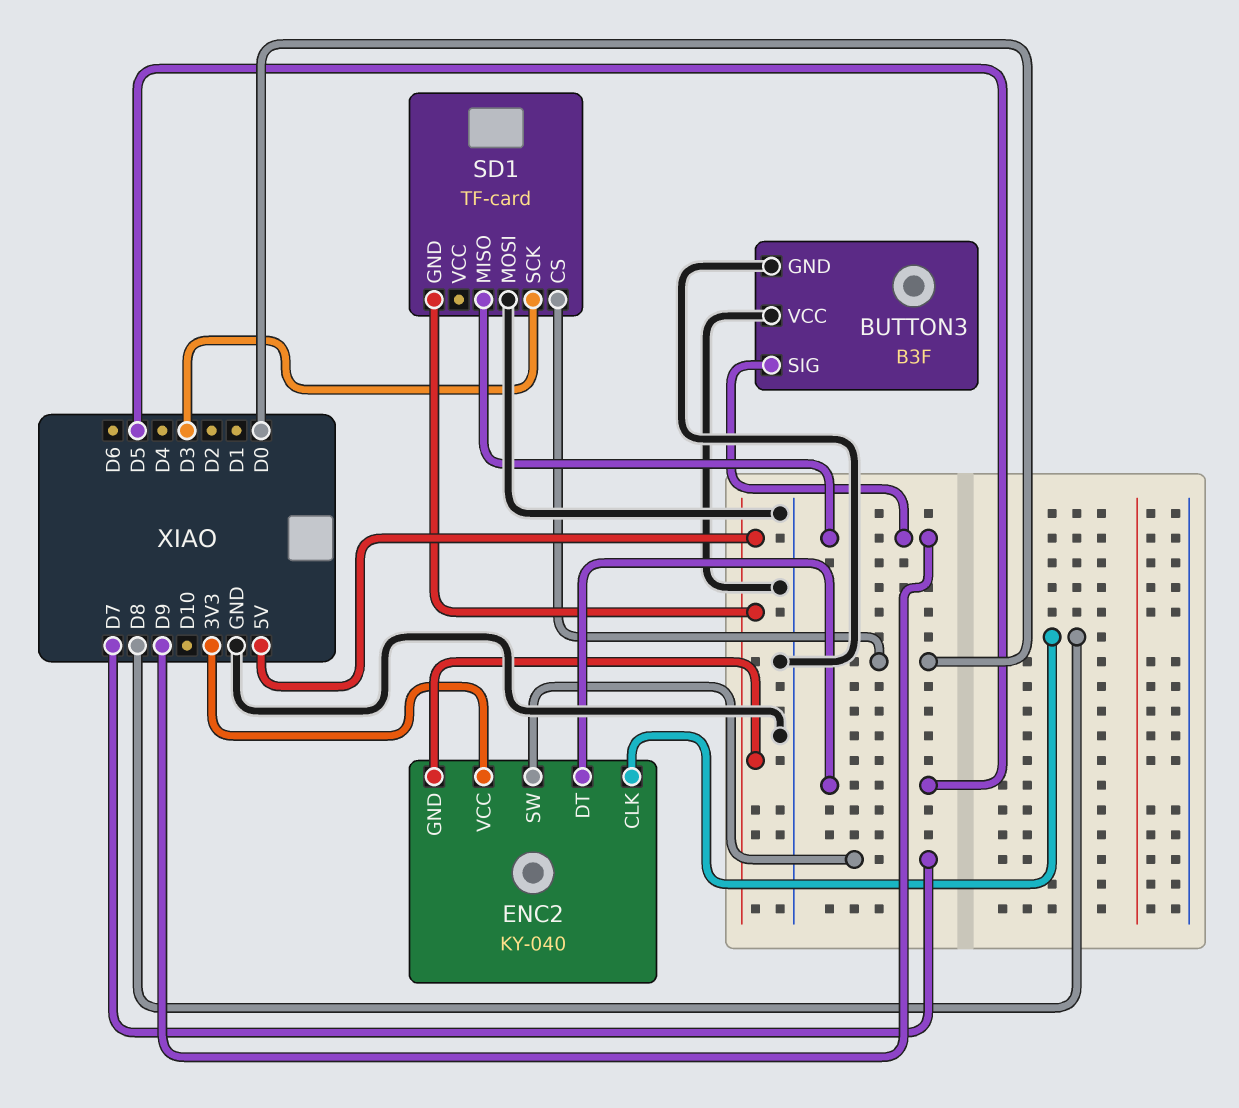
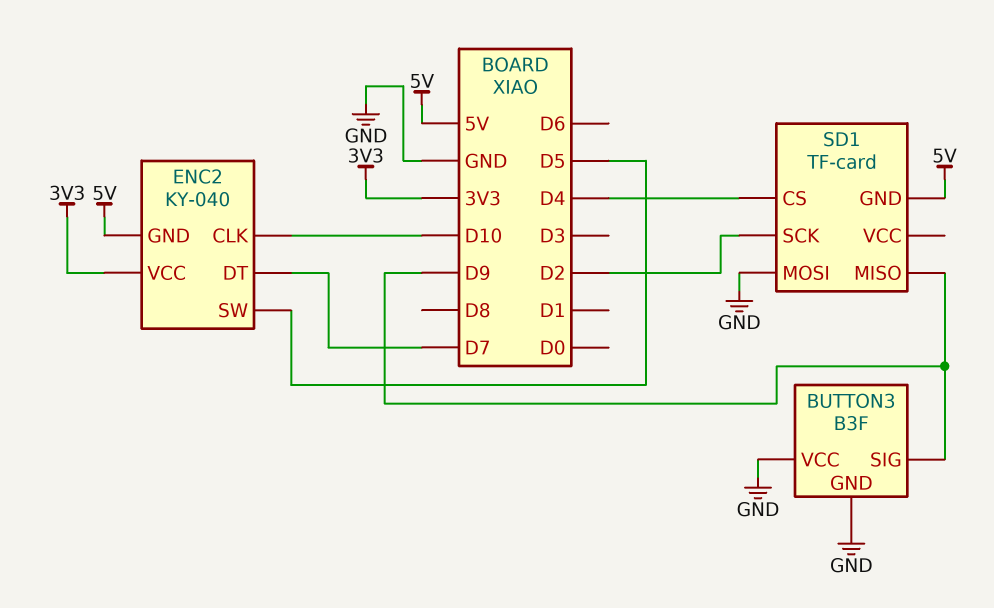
ENC2 pin CLK: D8 -> D10
ENC2 pin DT: D5 -> D7
ENC2 pin SW: D7 -> D5
SD1 pin CS: D0 -> D4
SD1 pin SCK: D3 -> D2

